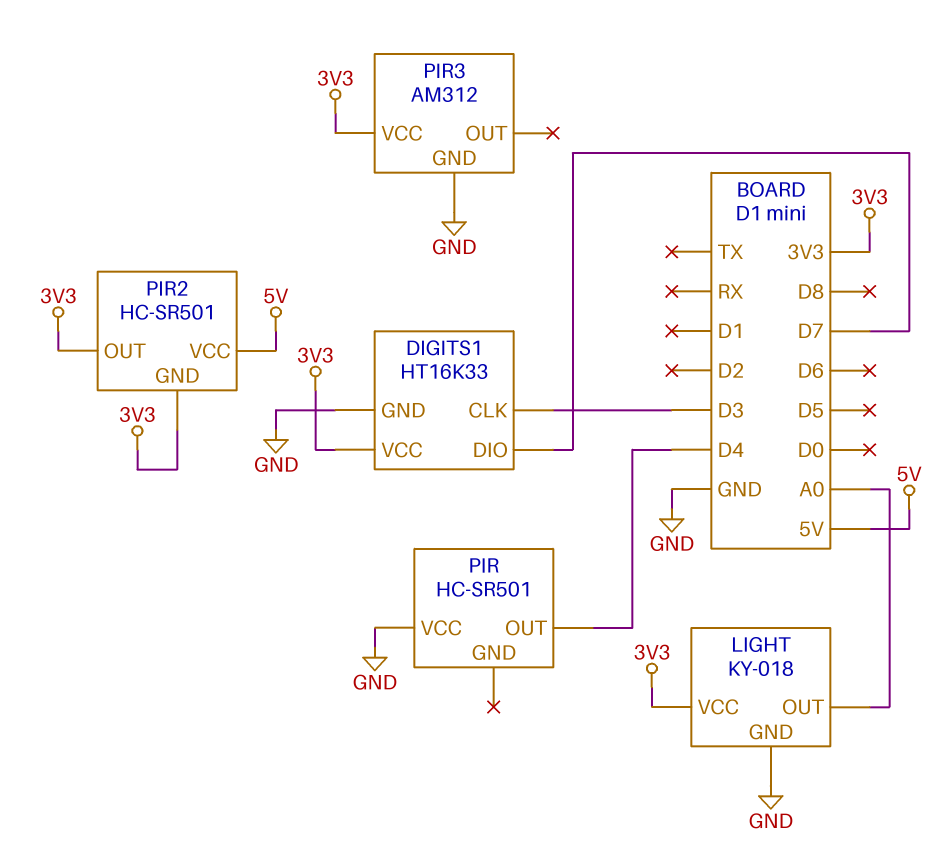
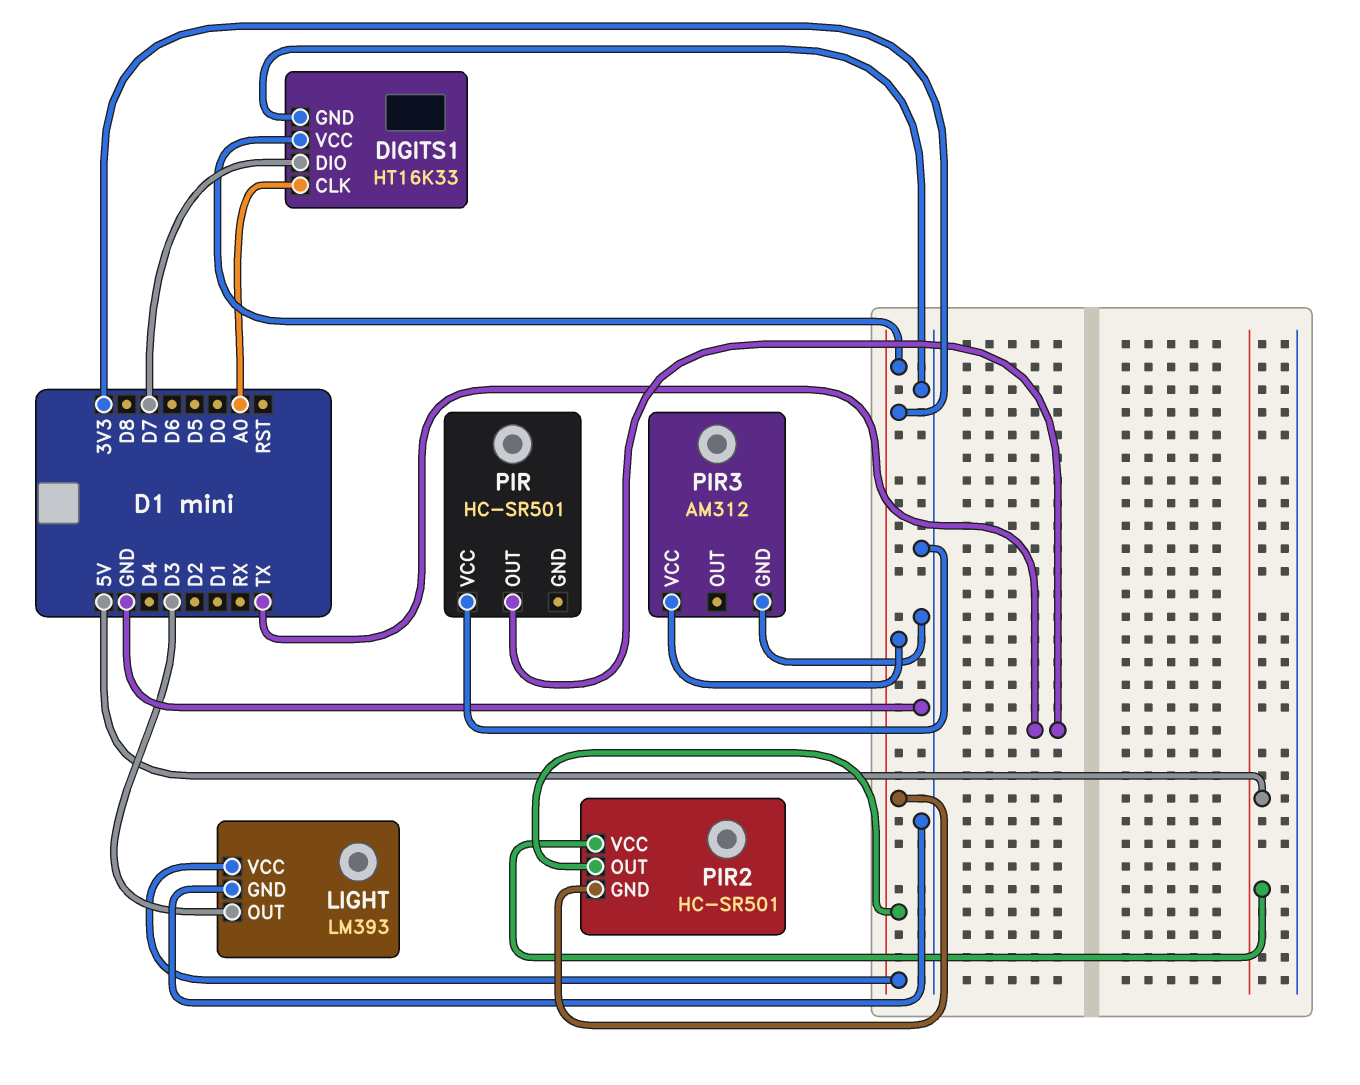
DIGITS1 pin CLK: D3 -> A0
LIGHT: KY-018 -> LM393
LIGHT pin OUT: A0 -> D3
PIR pin OUT: D4 -> TX

